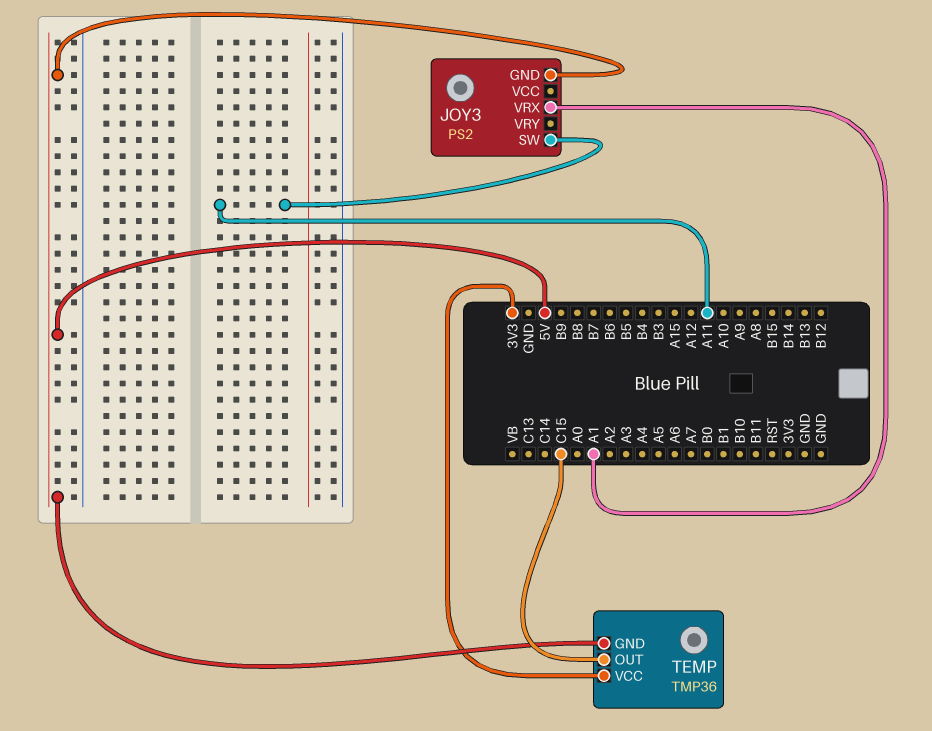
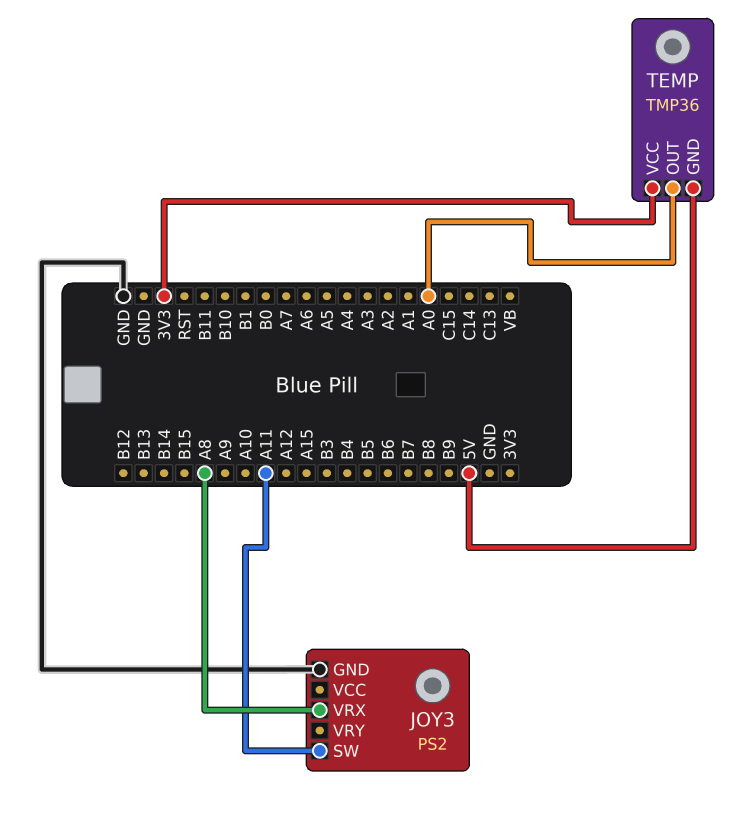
JOY3 pin GND: 5V -> GND
JOY3 pin VRX: A1 -> A8
TEMP pin OUT: C15 -> A0

